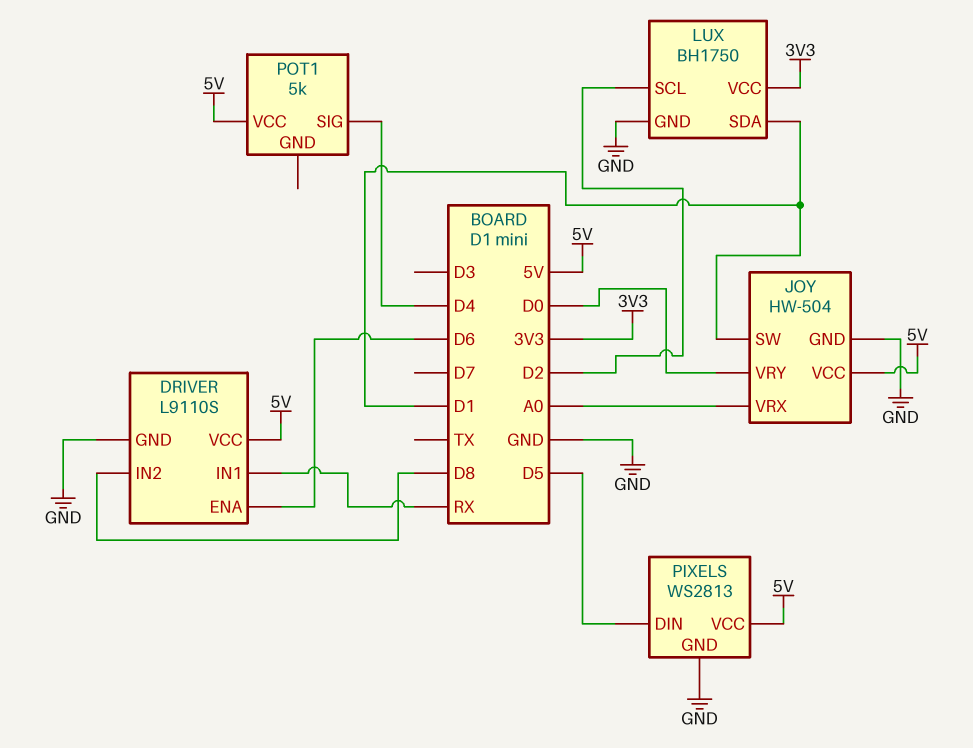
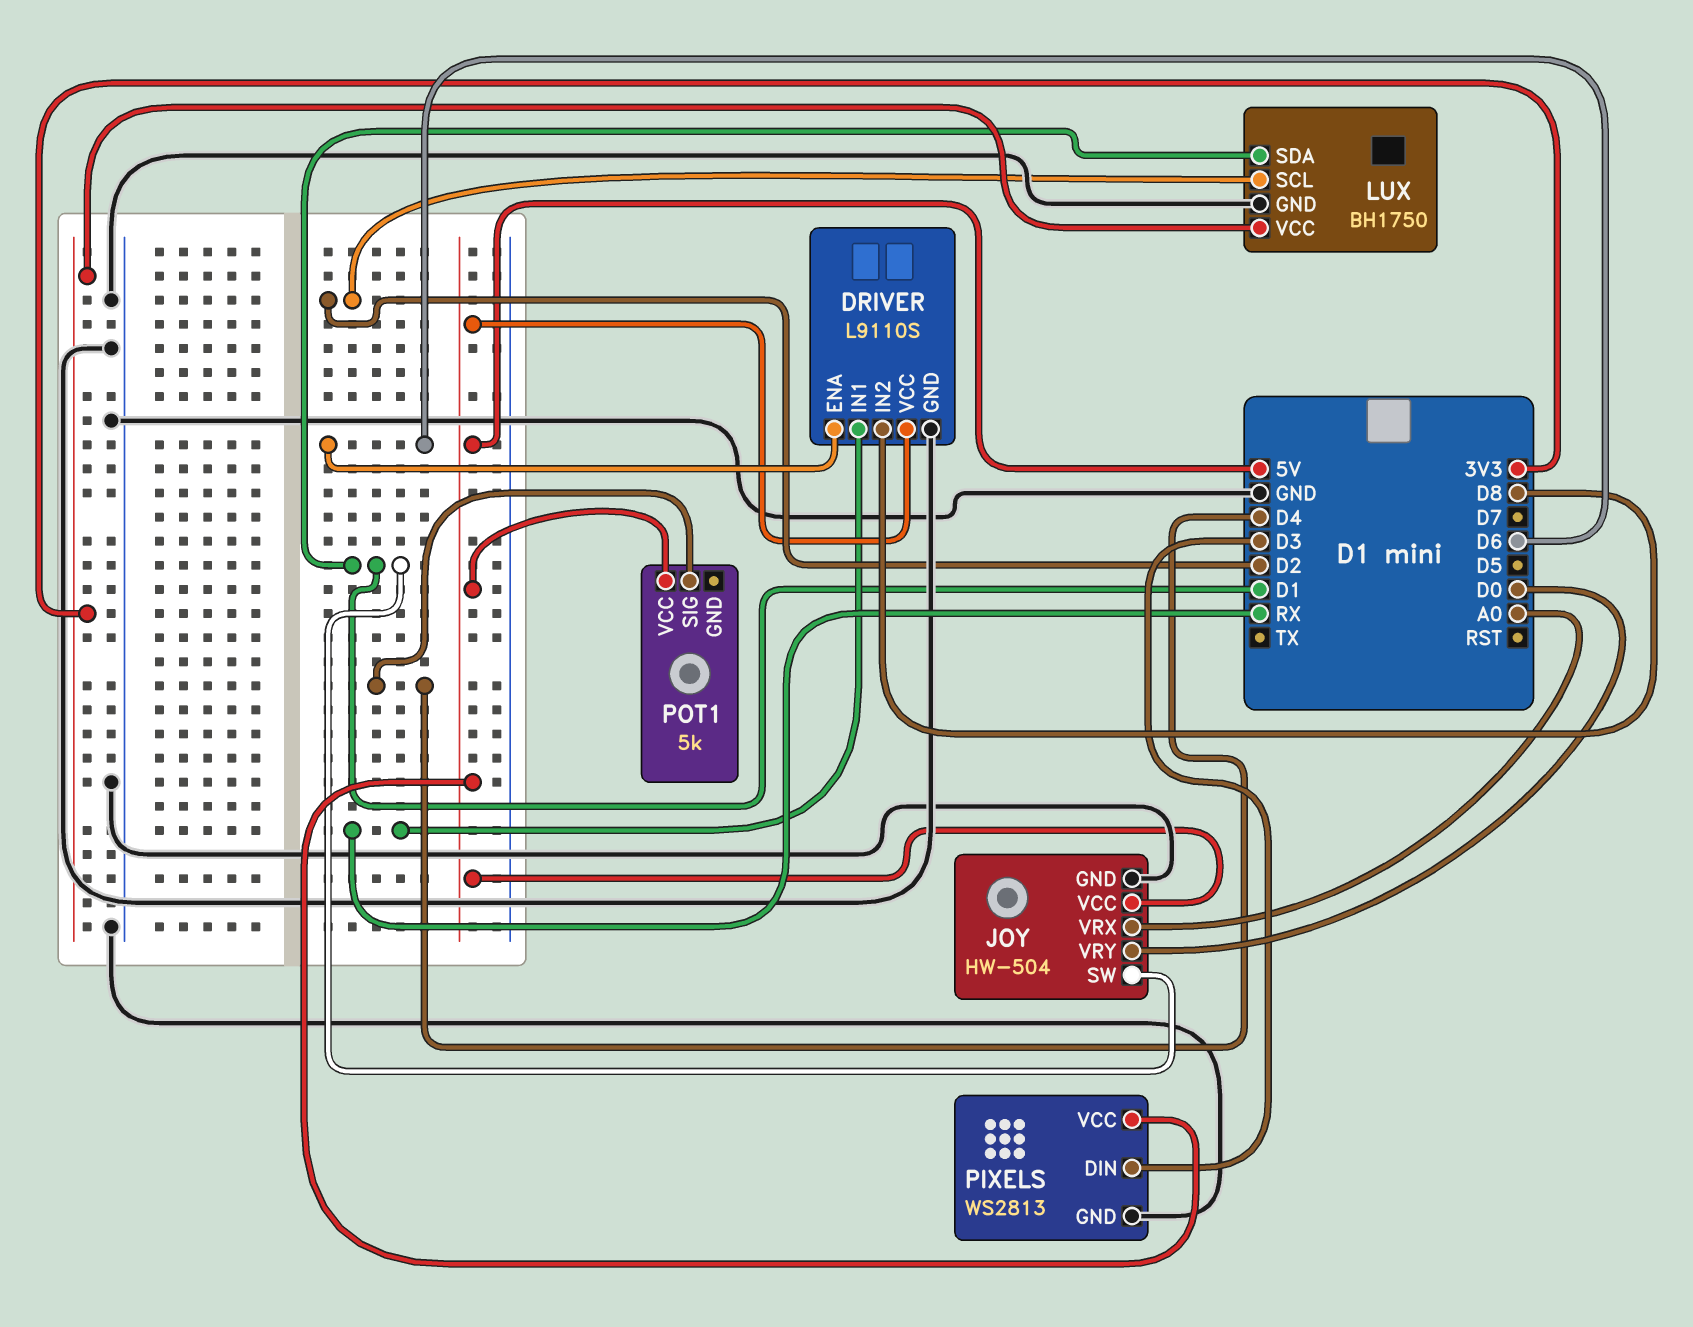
PIXELS pin DIN: D5 -> D3

